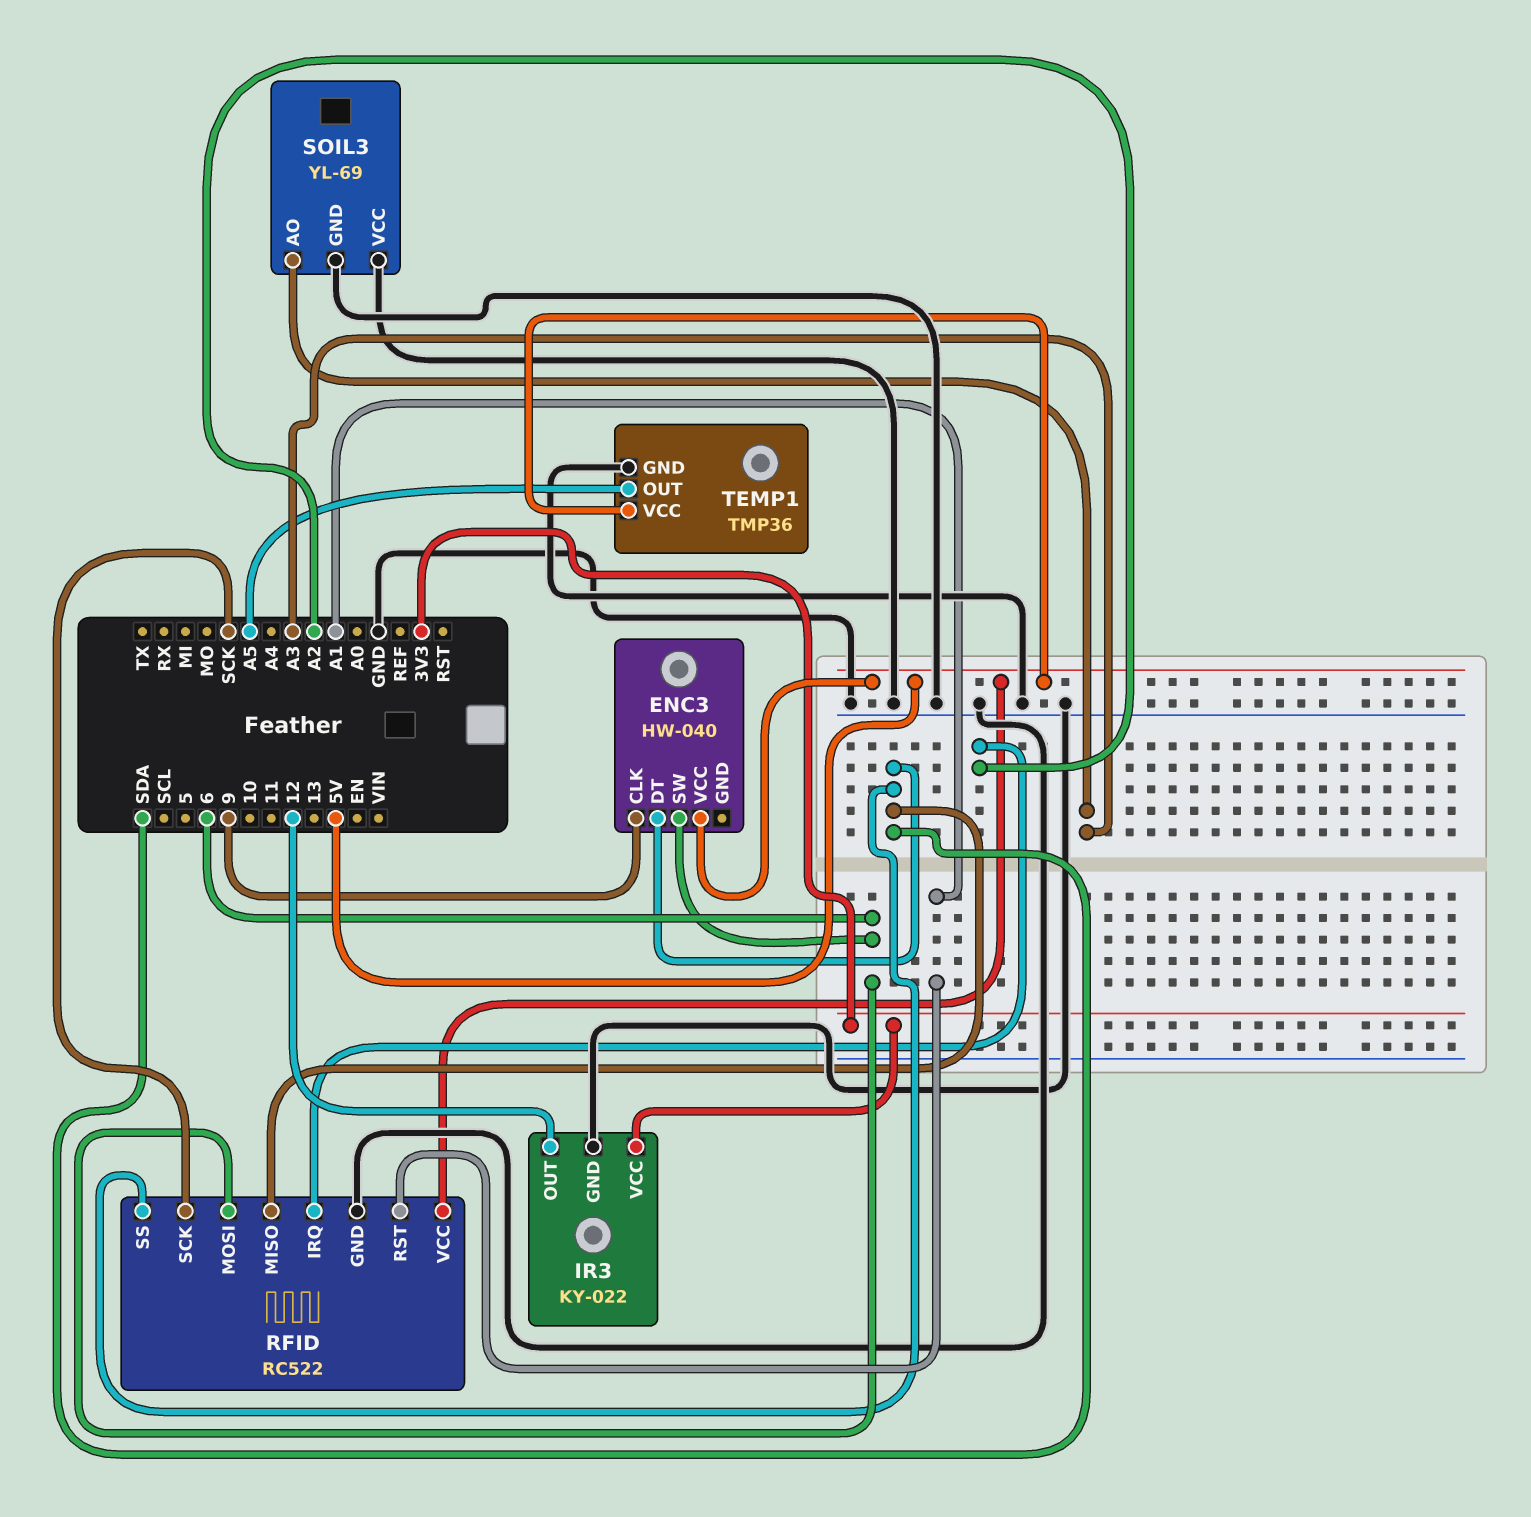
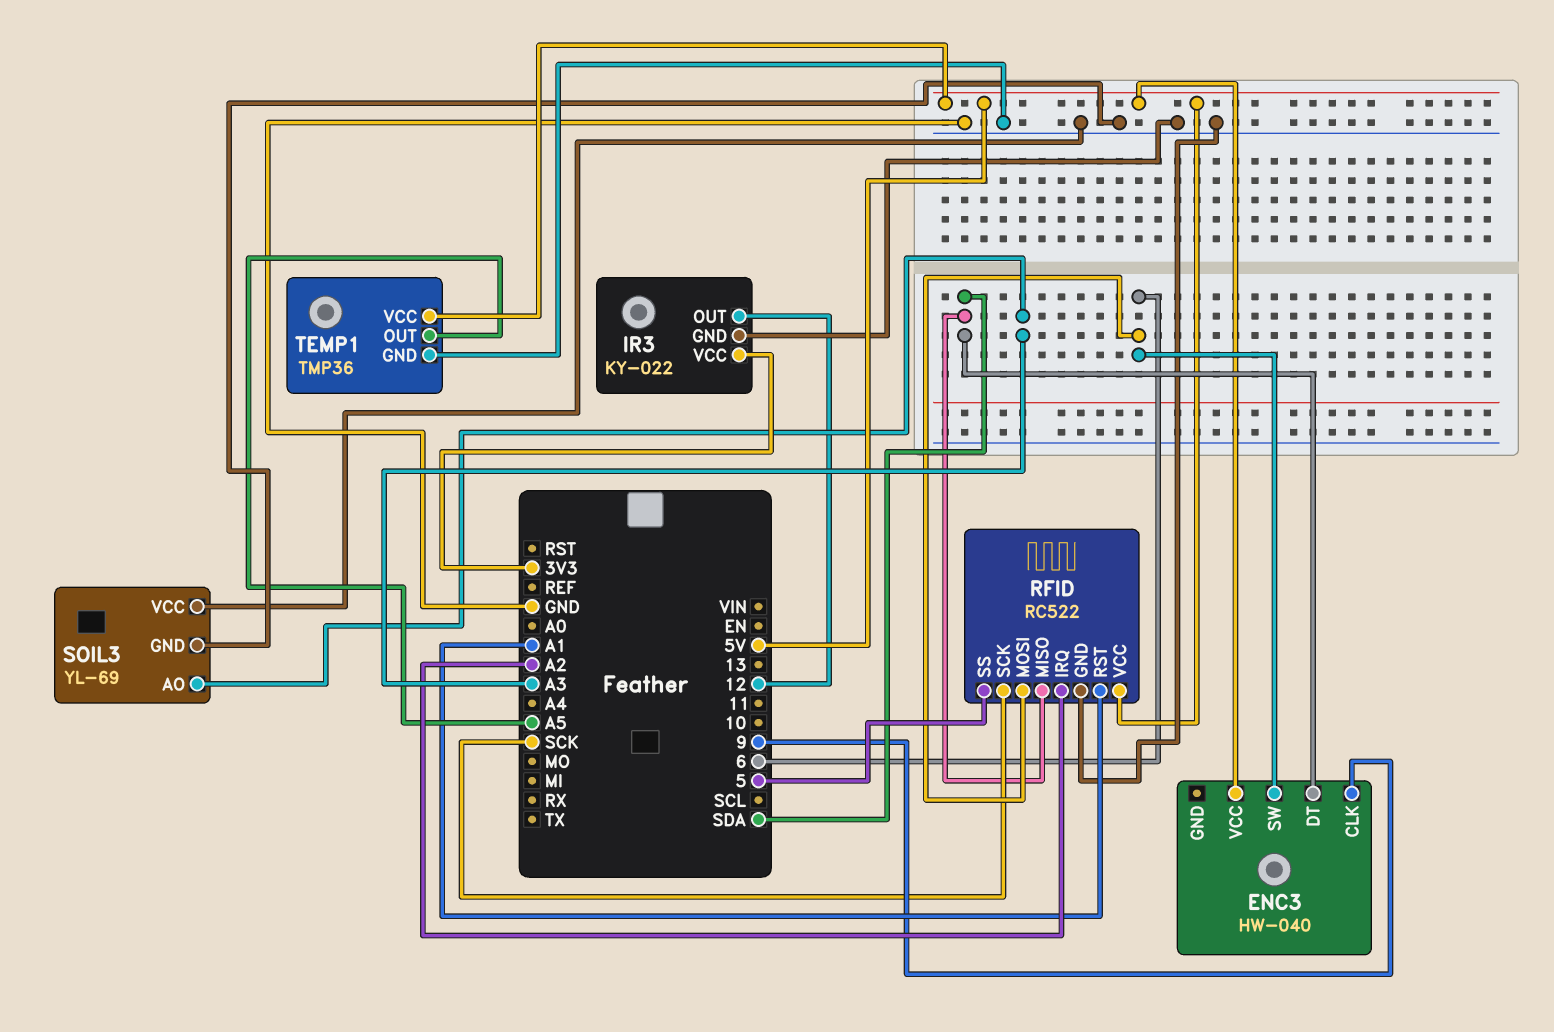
RFID pin SS: SDA -> 5

